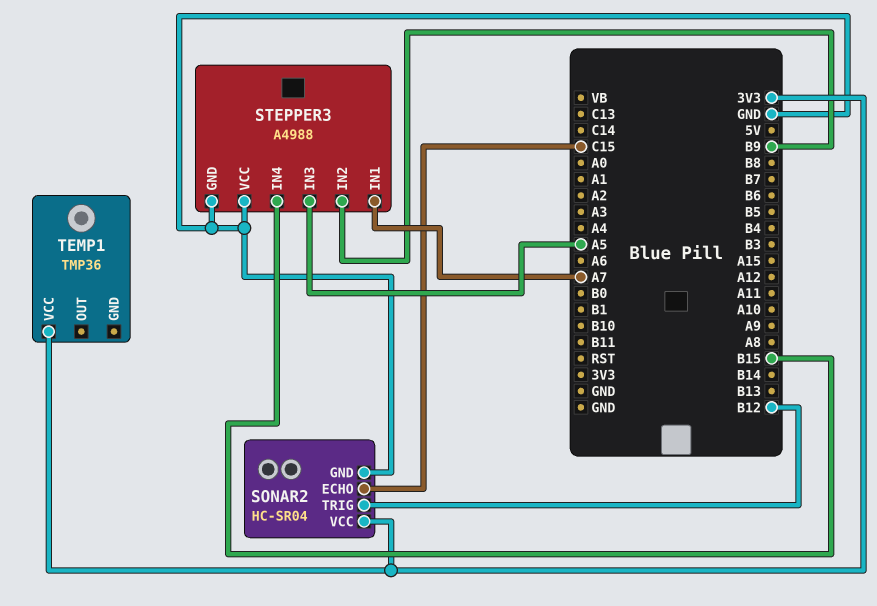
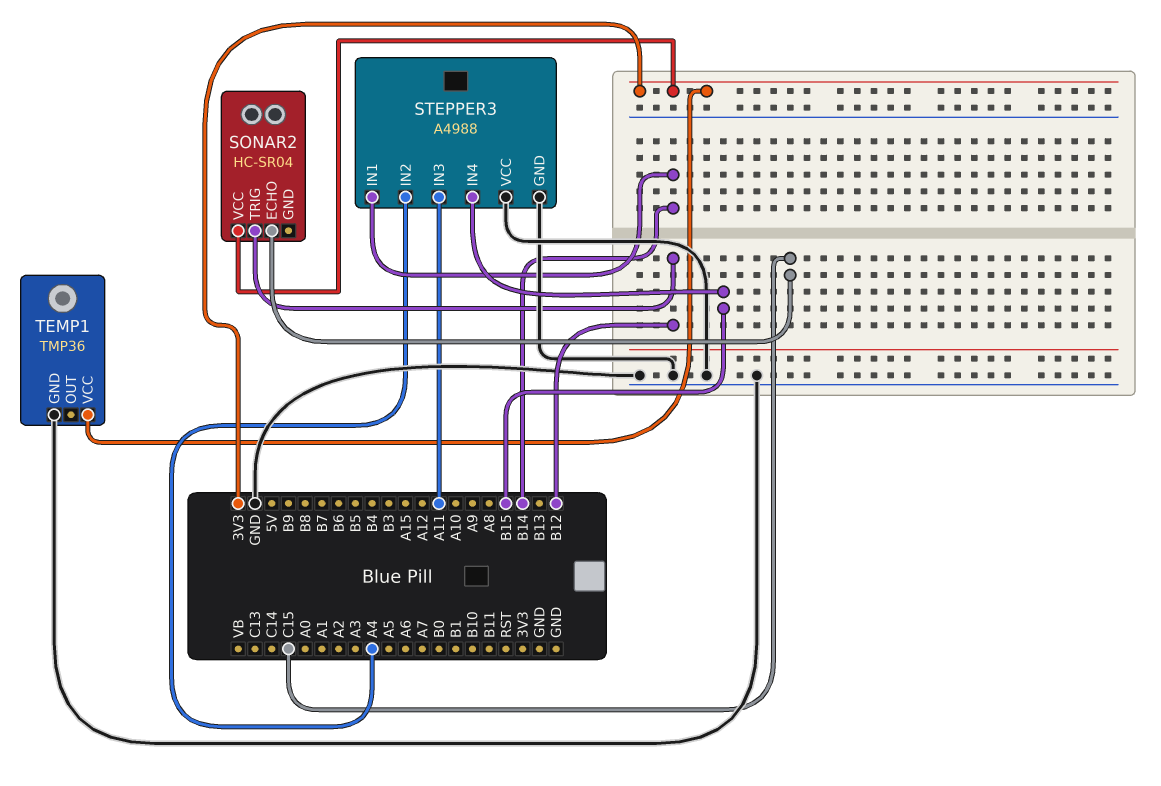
SONAR2 pin GND: GND -> none
STEPPER3 pin IN1: A7 -> B14
STEPPER3 pin IN2: B9 -> A4
STEPPER3 pin IN3: A5 -> A11
TEMP1 pin GND: none -> GND

